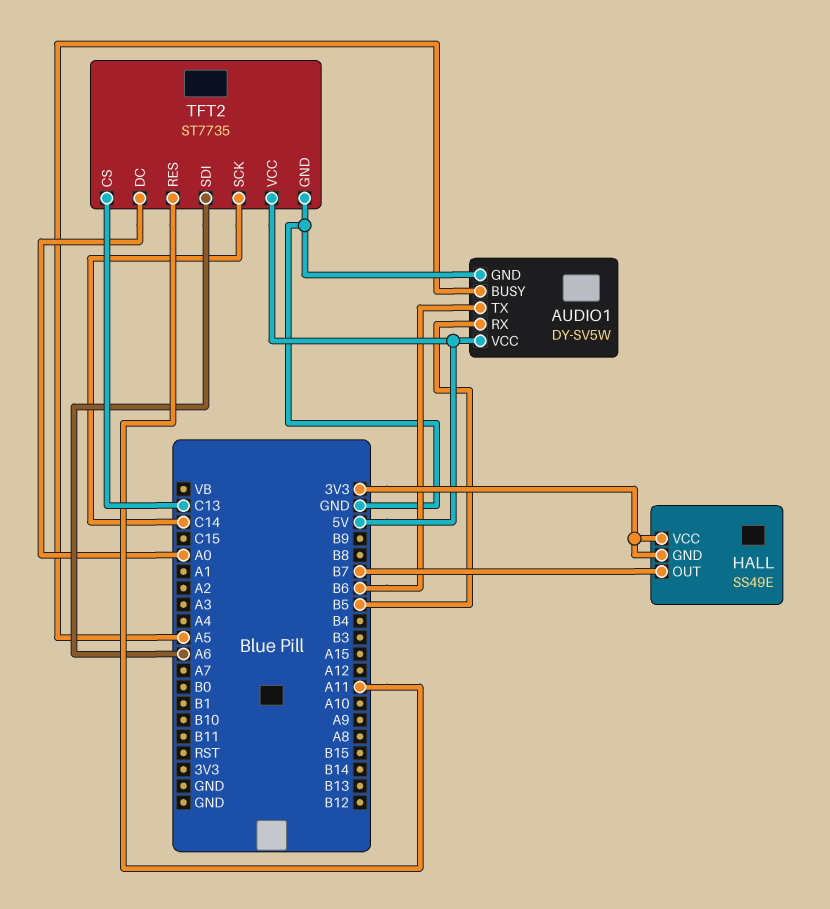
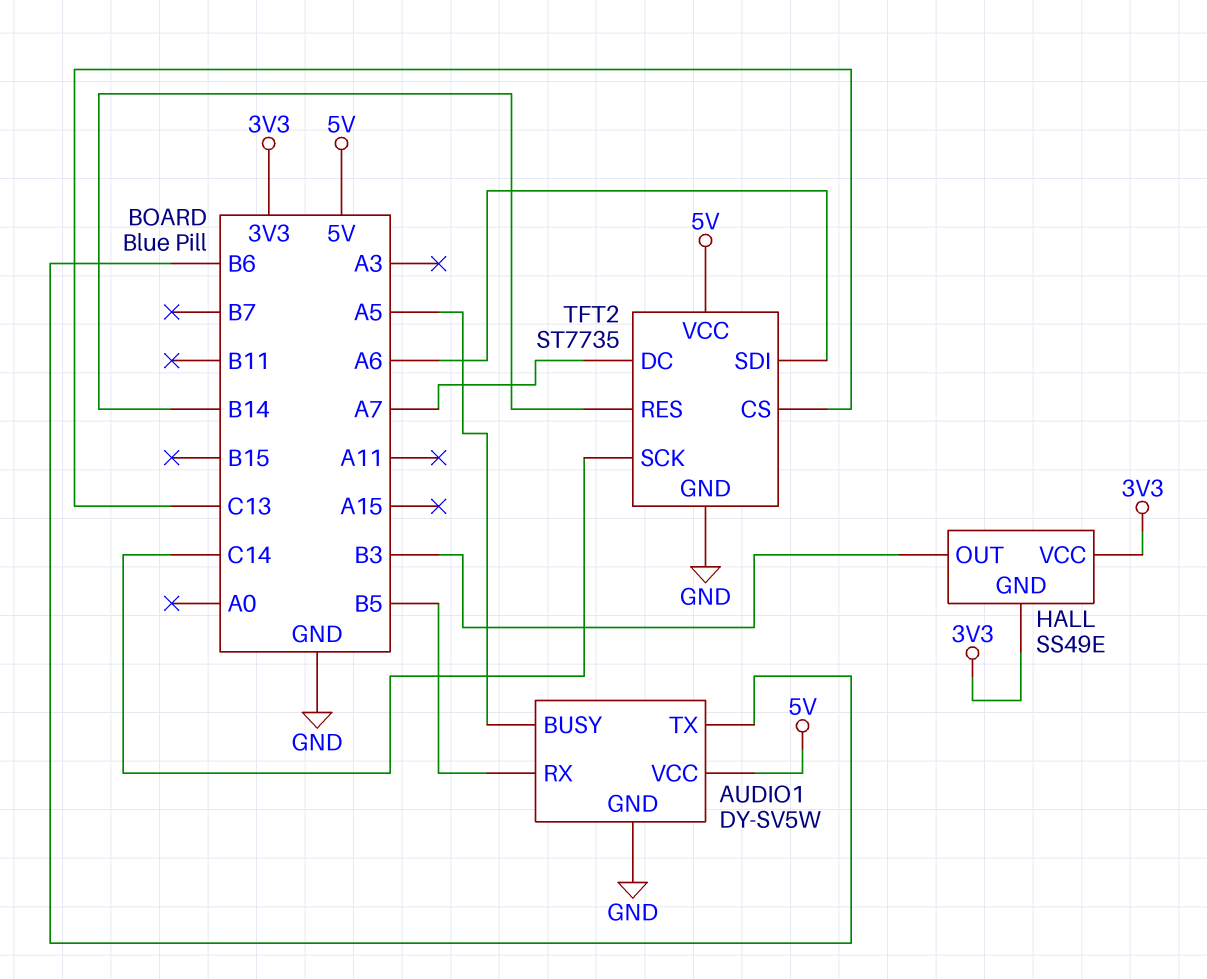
HALL pin OUT: B7 -> B3
TFT2 pin DC: A0 -> A7
TFT2 pin RES: A11 -> B14

